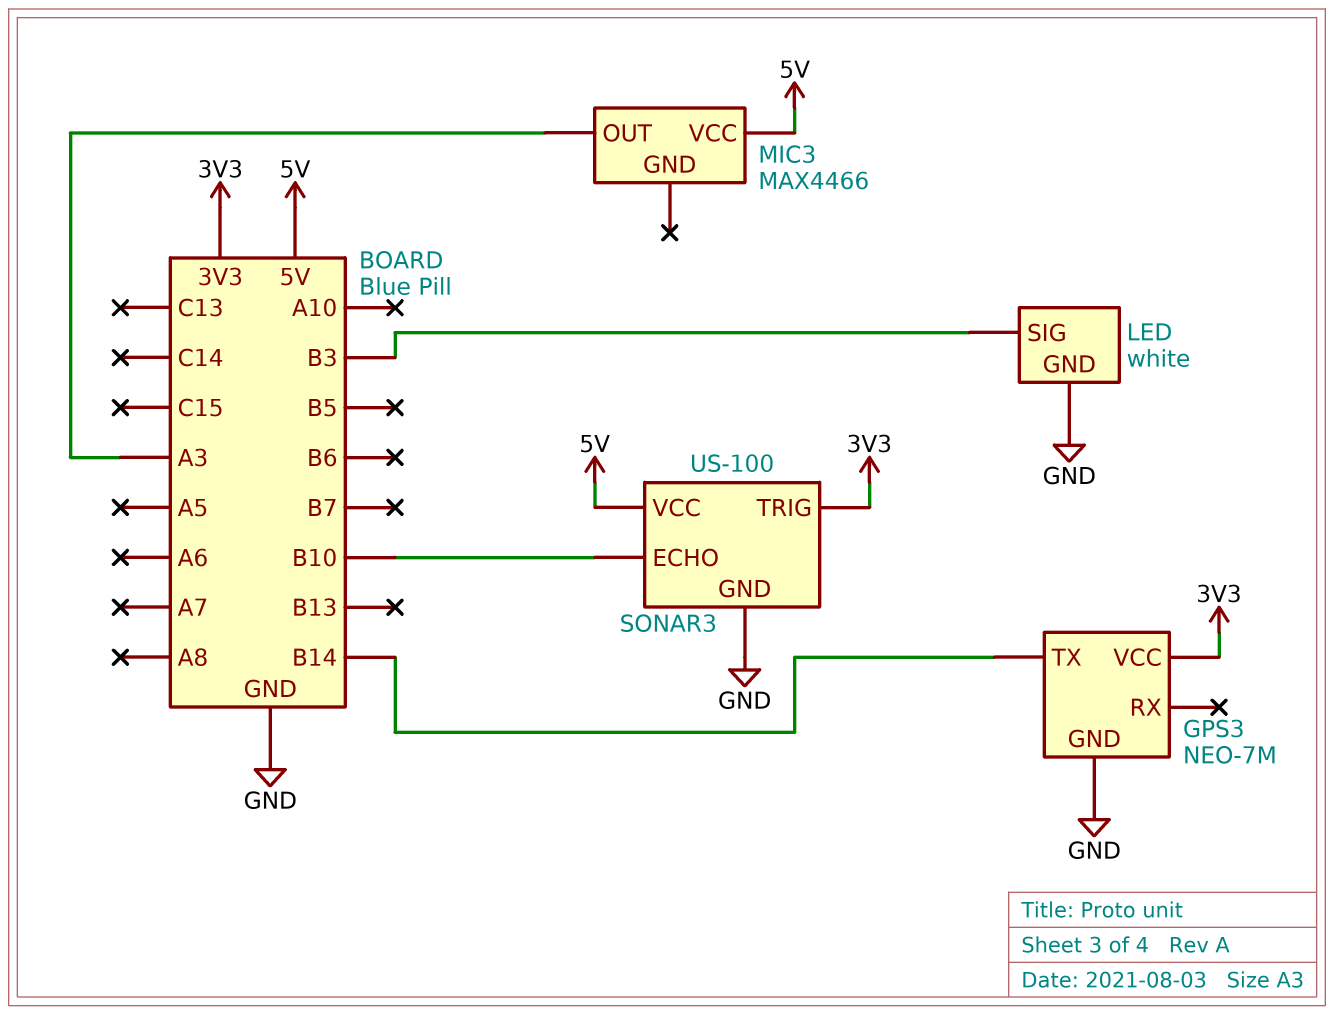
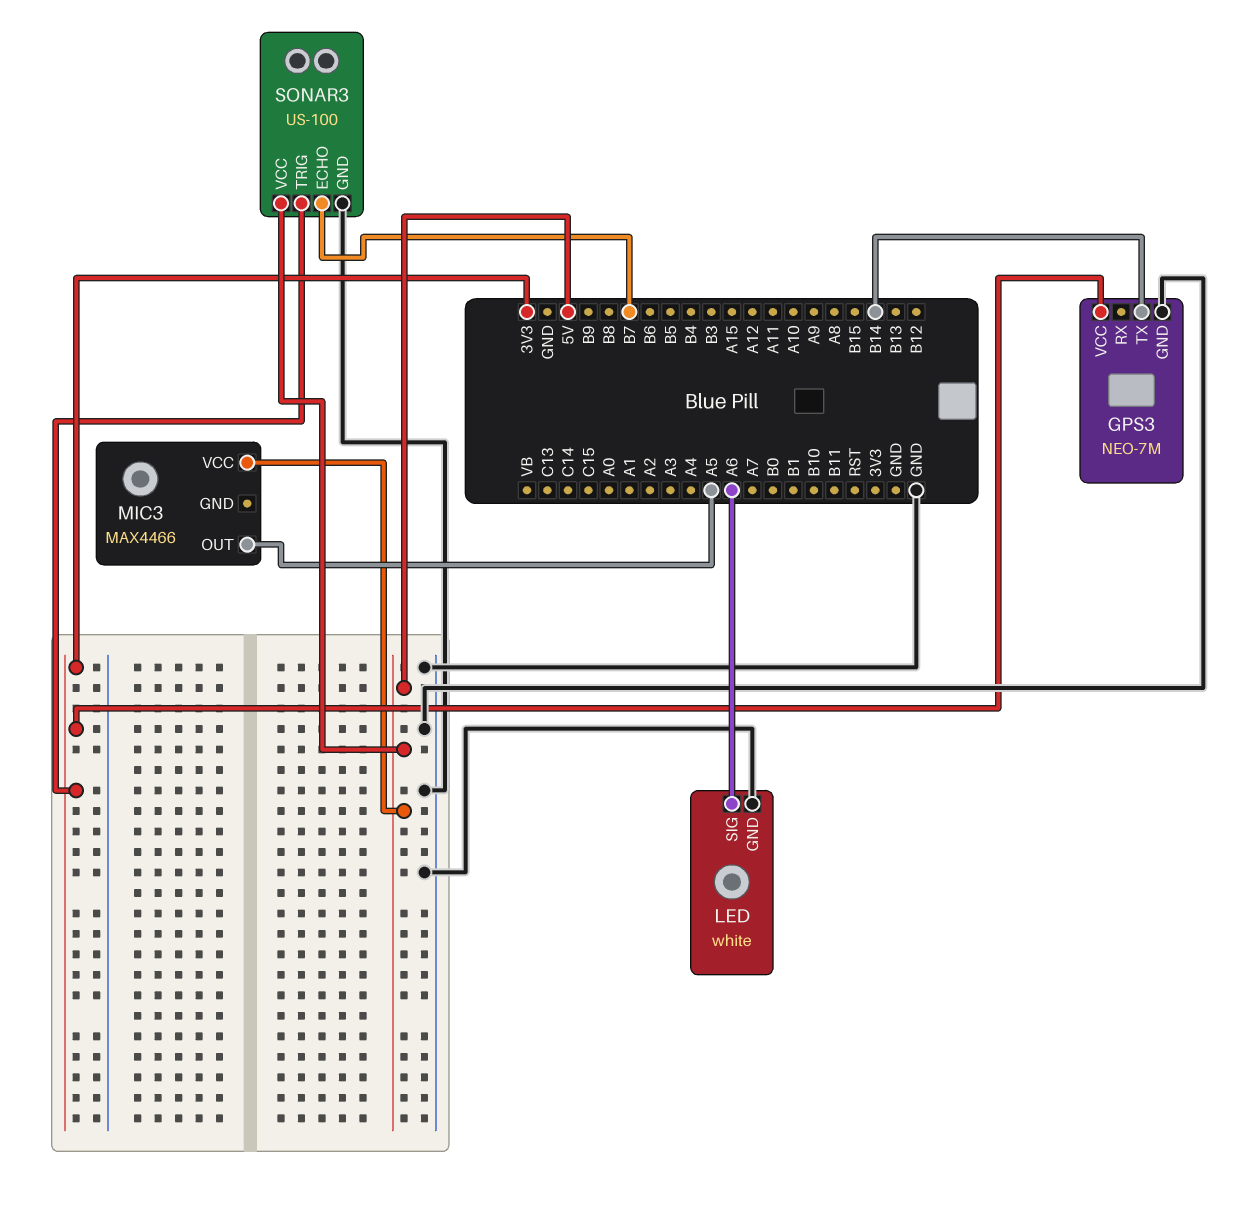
LED pin SIG: B3 -> A6
MIC3 pin OUT: A3 -> A5
SONAR3 pin ECHO: B10 -> B7

